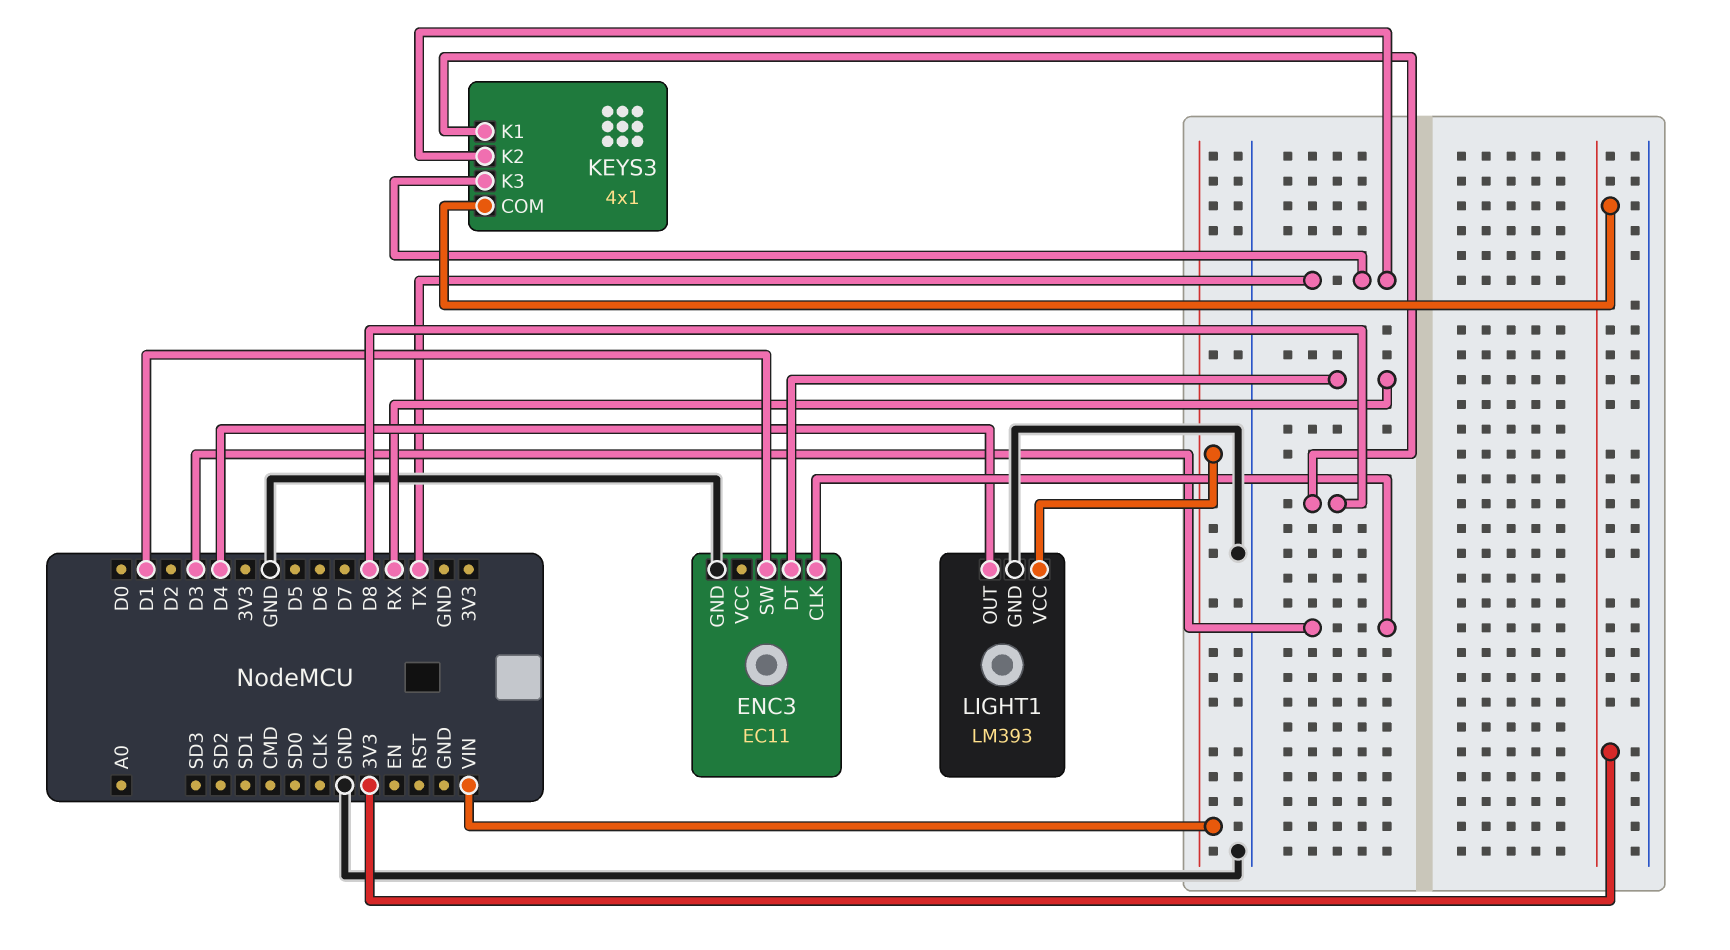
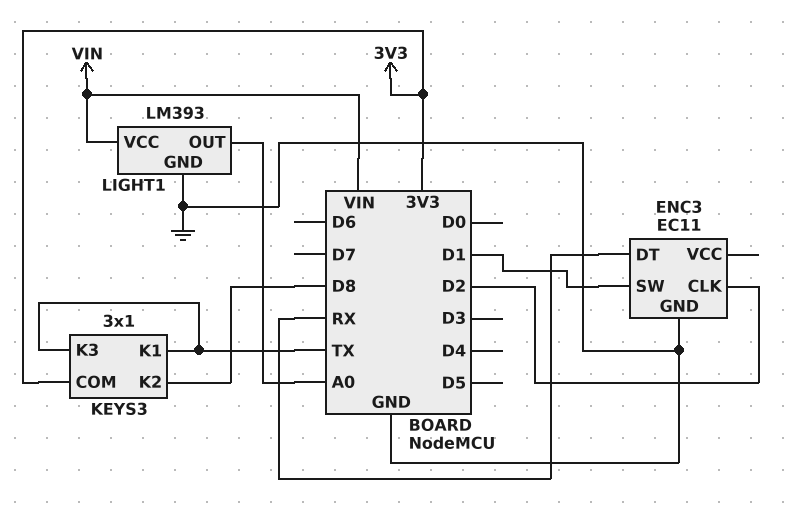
ENC3 pin CLK: D3 -> D2
KEYS3: 4x1 -> 3x1
KEYS3 pin K1: D8 -> TX
KEYS3 pin K2: TX -> D8
LIGHT1 pin OUT: D4 -> A0

